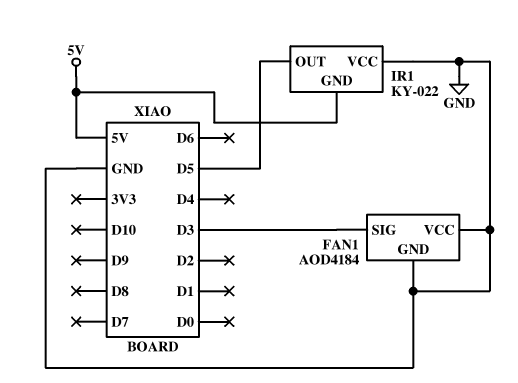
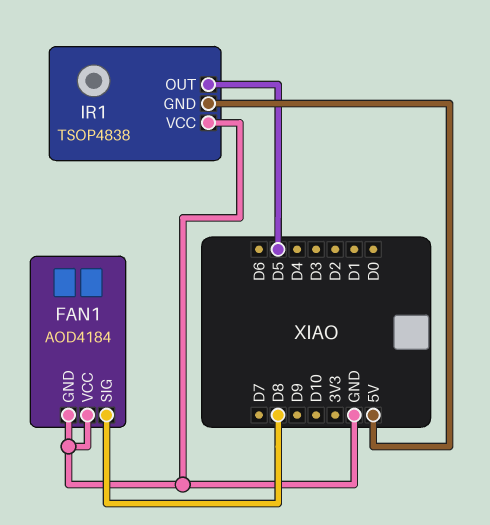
FAN1 pin SIG: D3 -> D8
IR1: KY-022 -> TSOP4838

